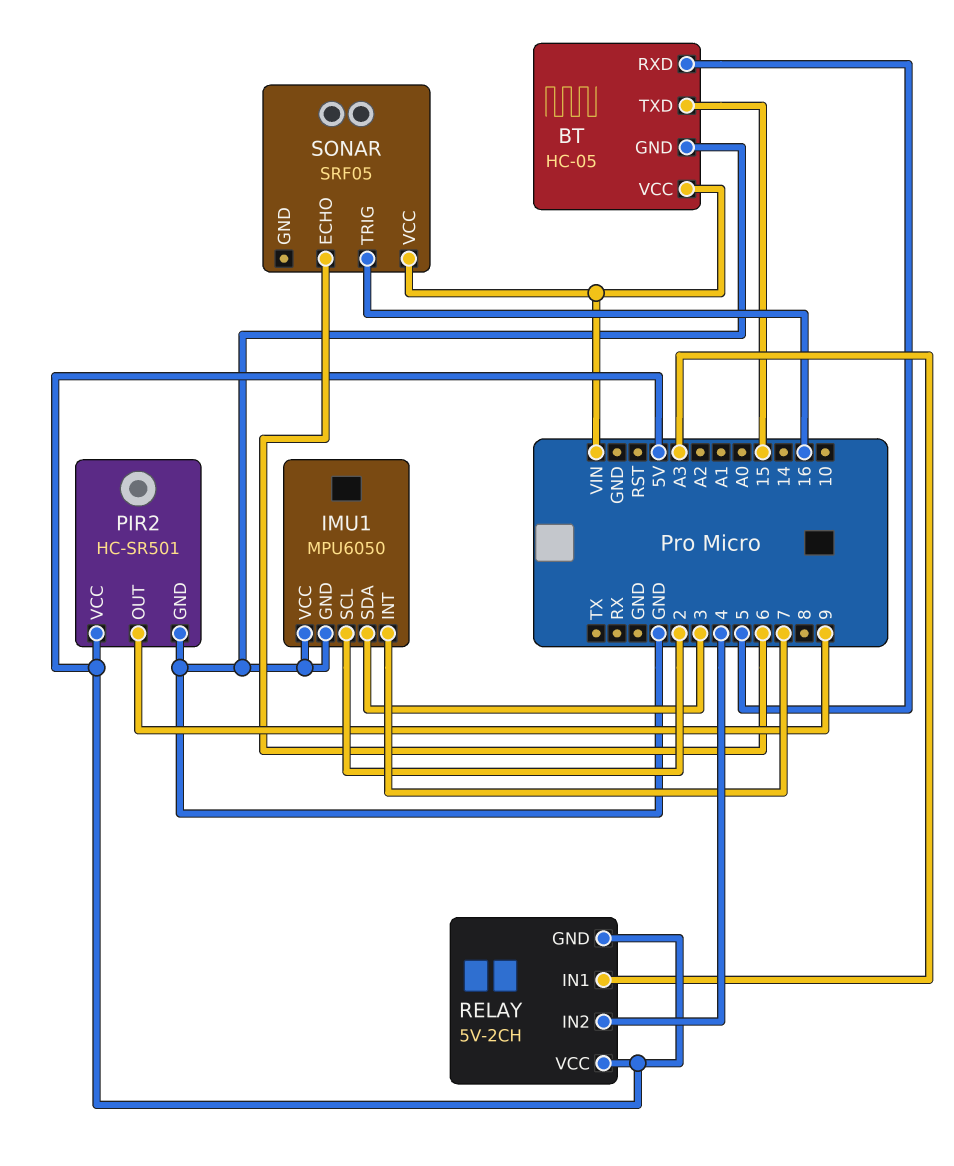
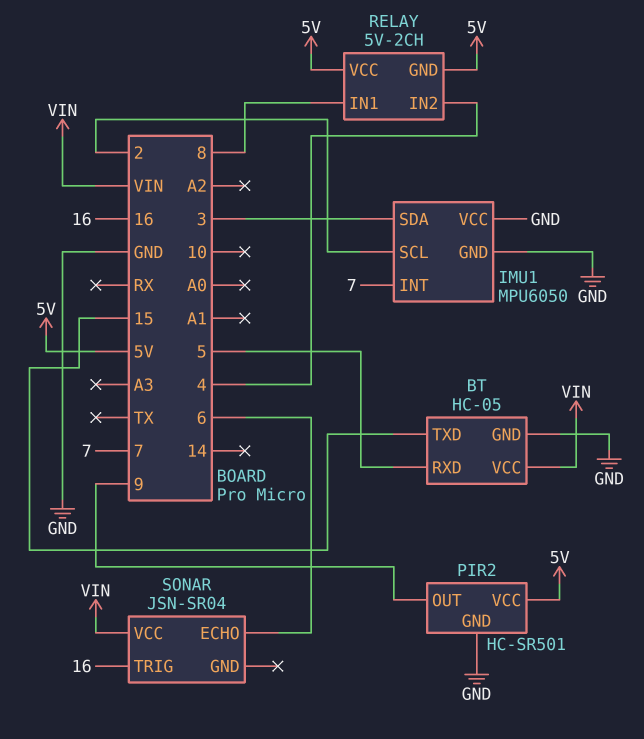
RELAY pin IN1: A3 -> 8
SONAR: SRF05 -> JSN-SR04

